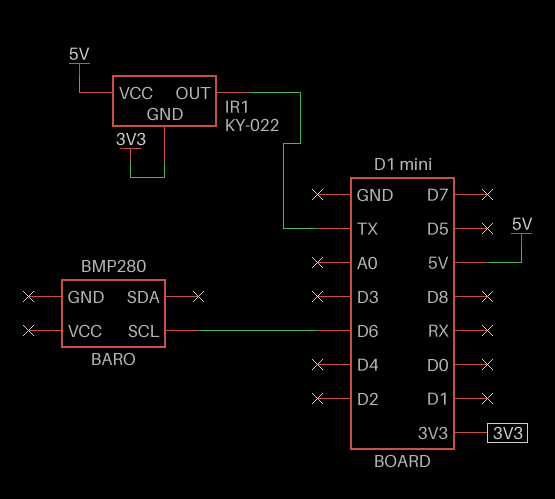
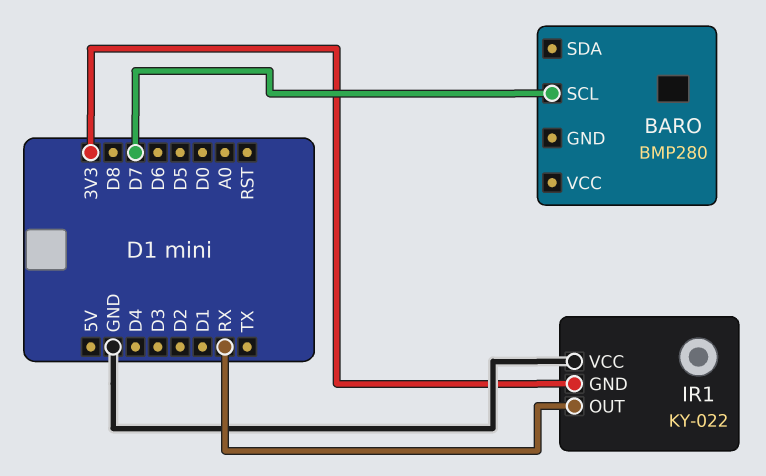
BARO pin SCL: D6 -> D7
IR1 pin OUT: TX -> RX
IR1 pin VCC: 5V -> GND

